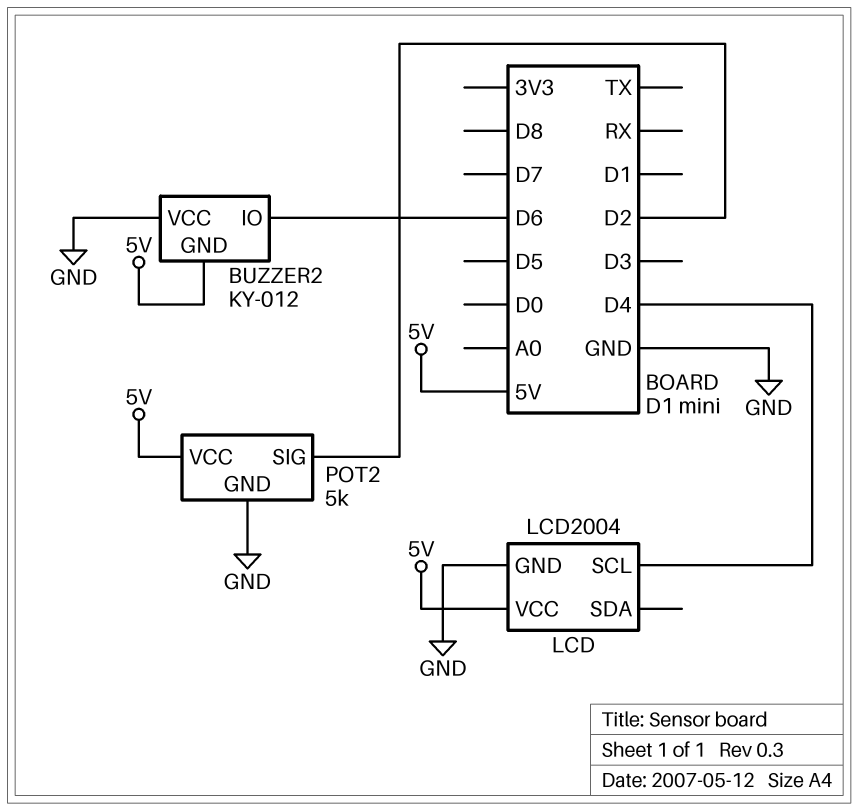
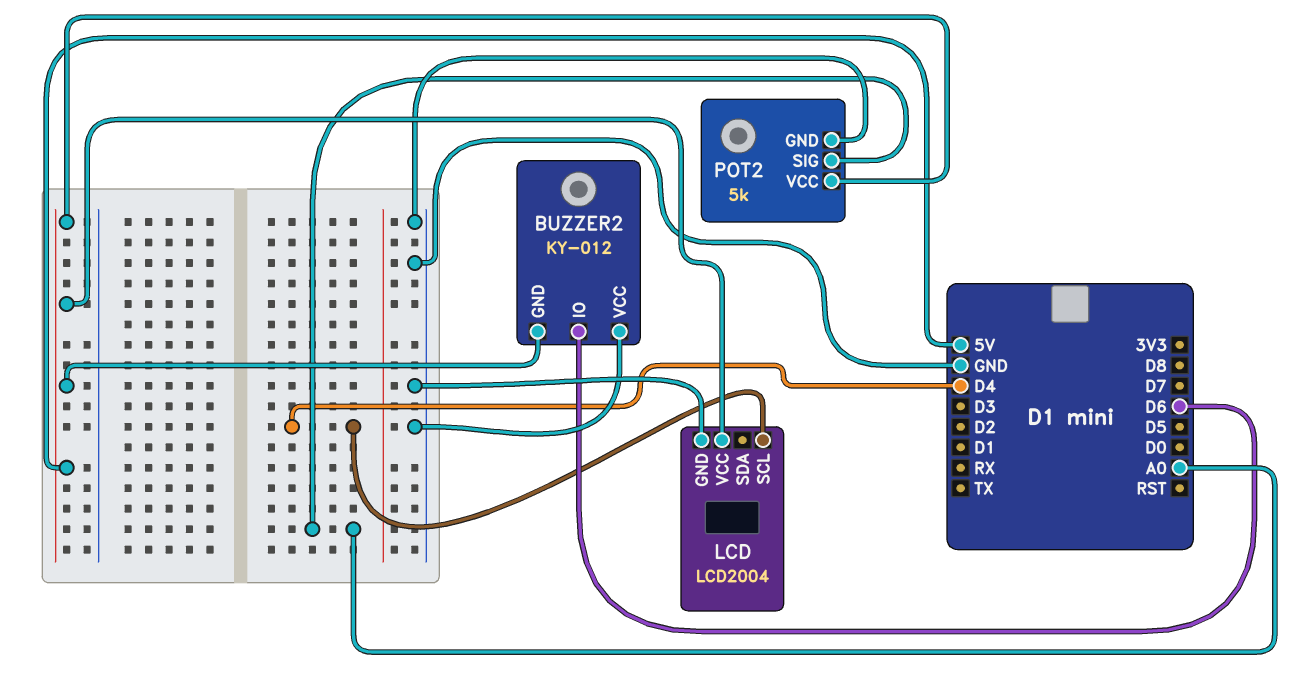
POT2 pin SIG: D2 -> A0

